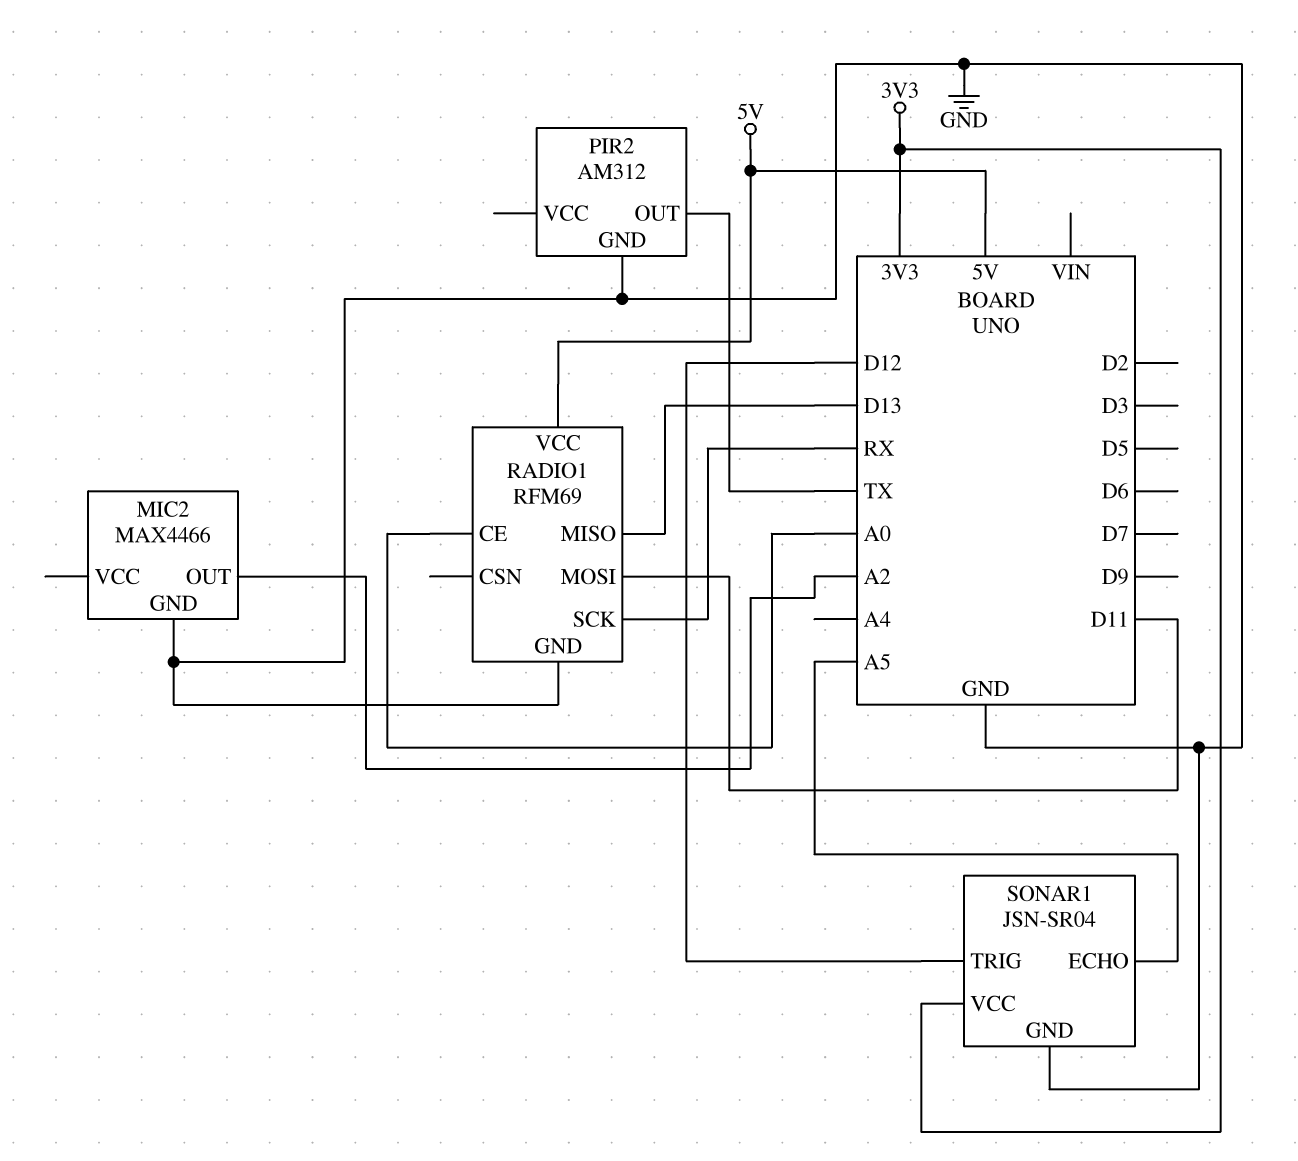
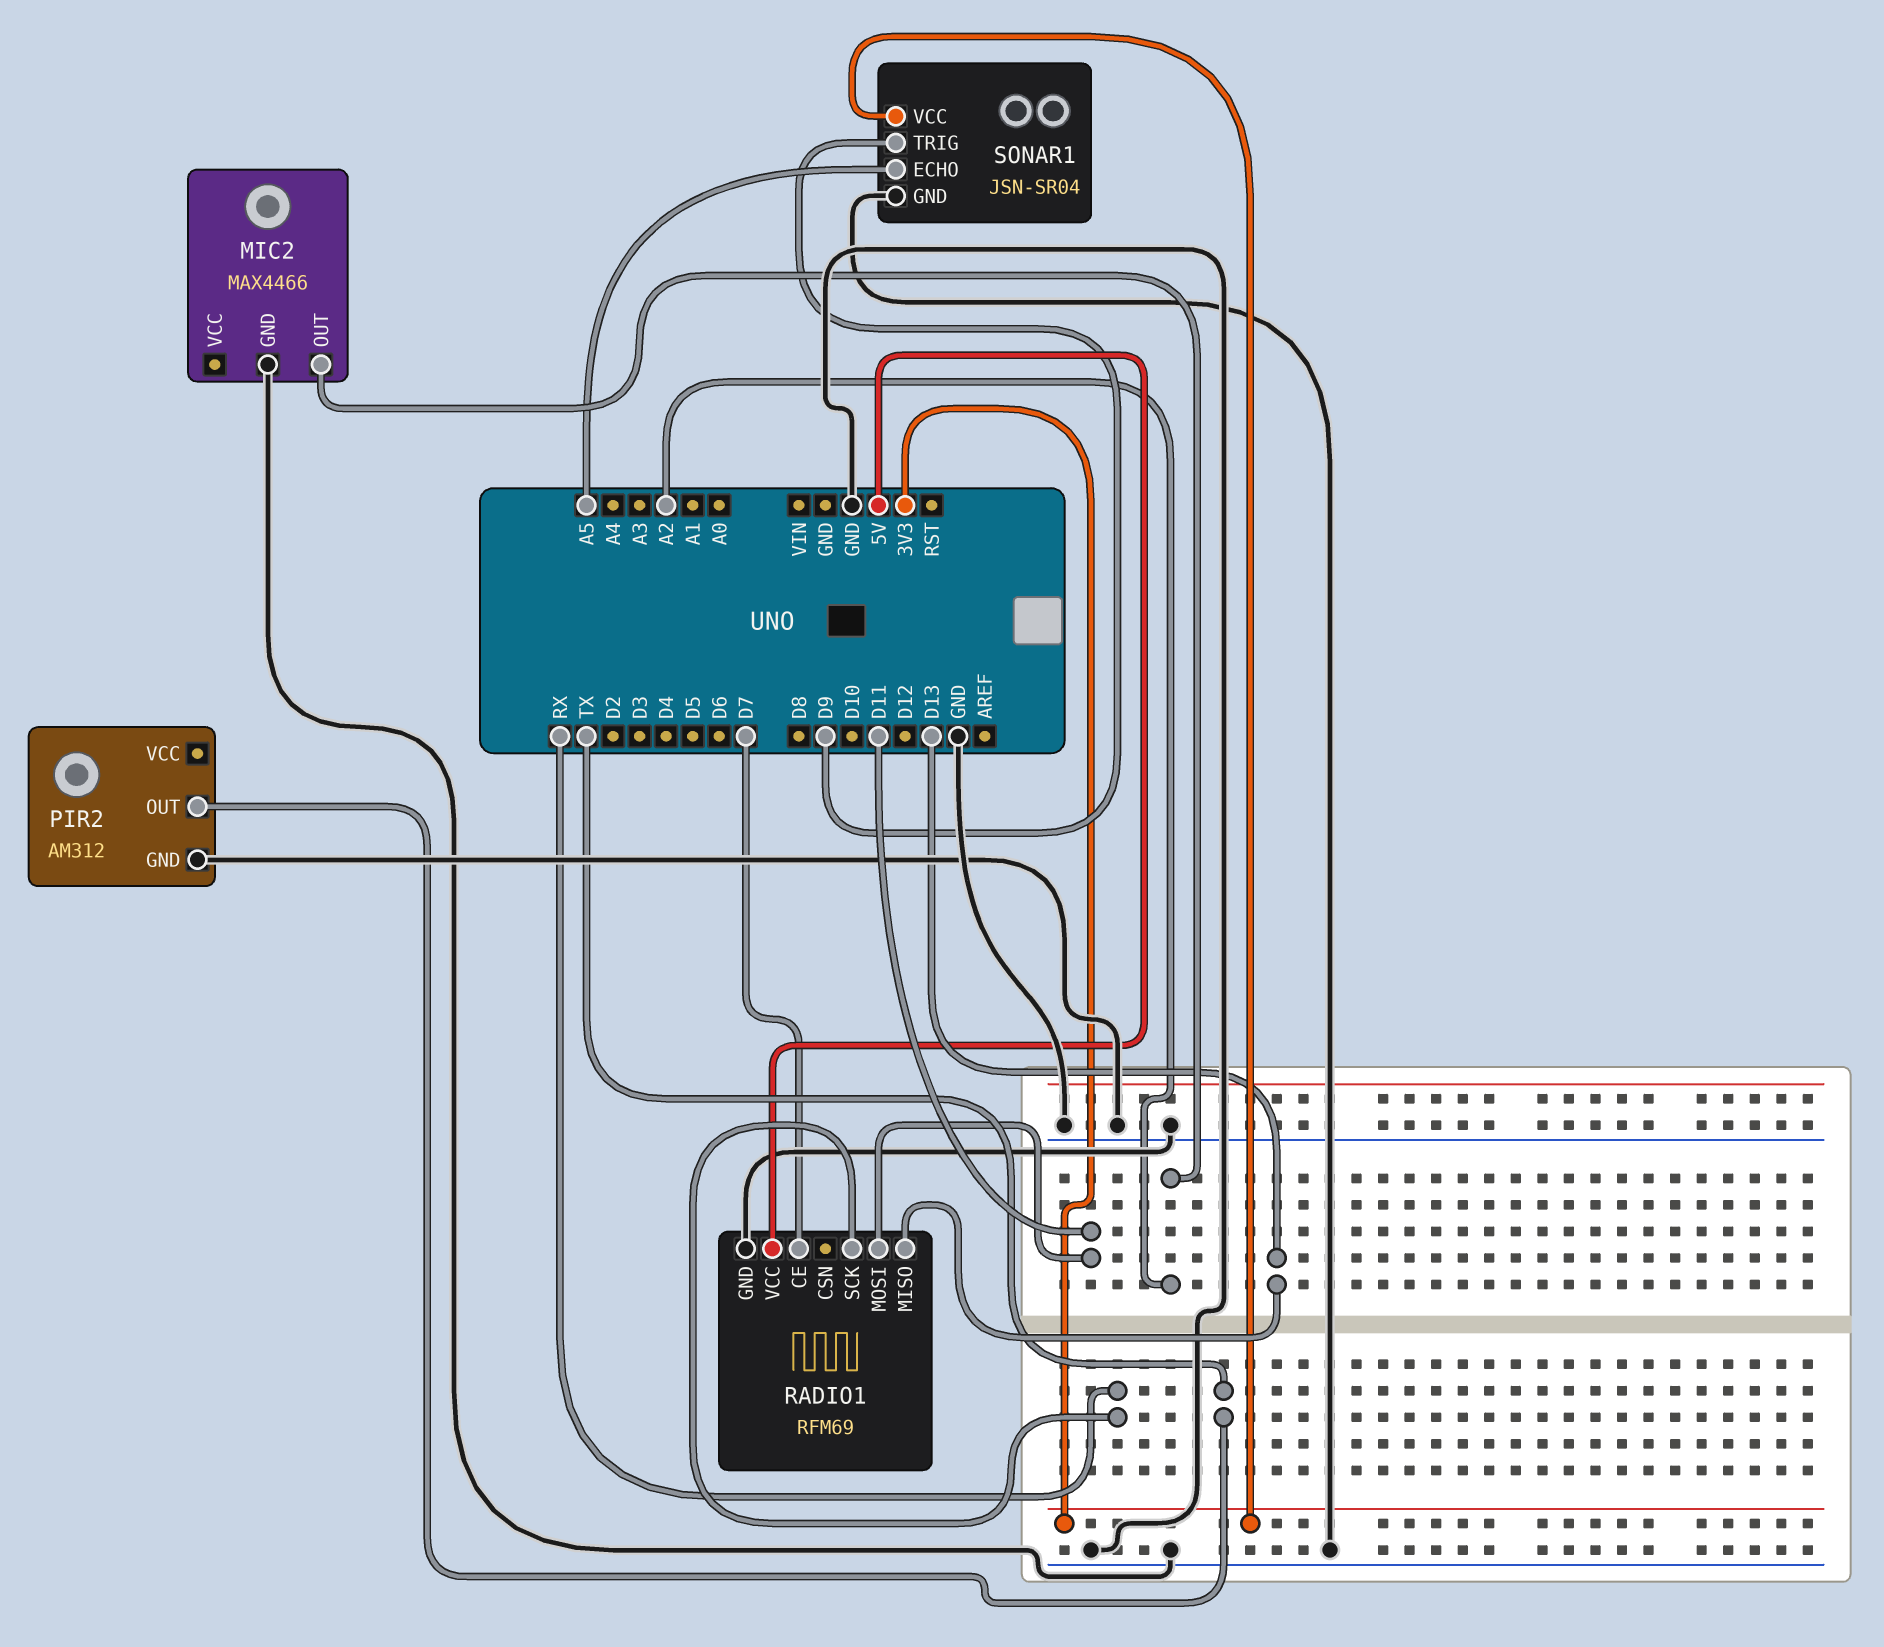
RADIO1 pin CE: A0 -> D7
SONAR1 pin TRIG: D12 -> D9

